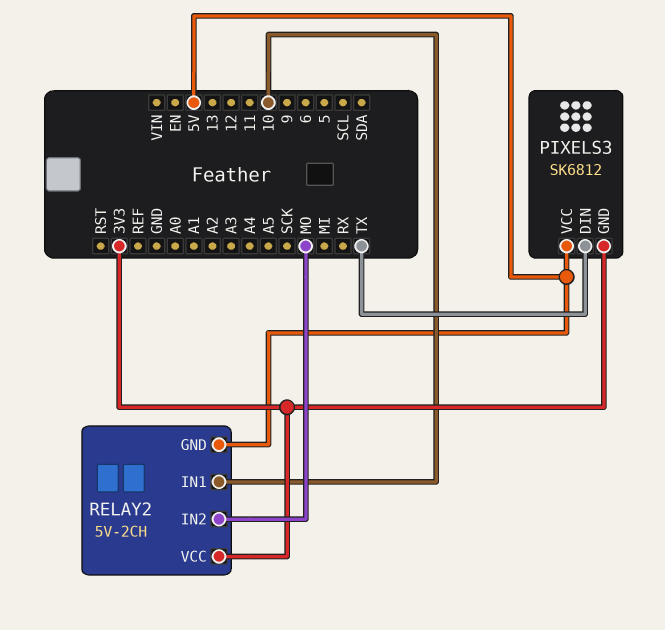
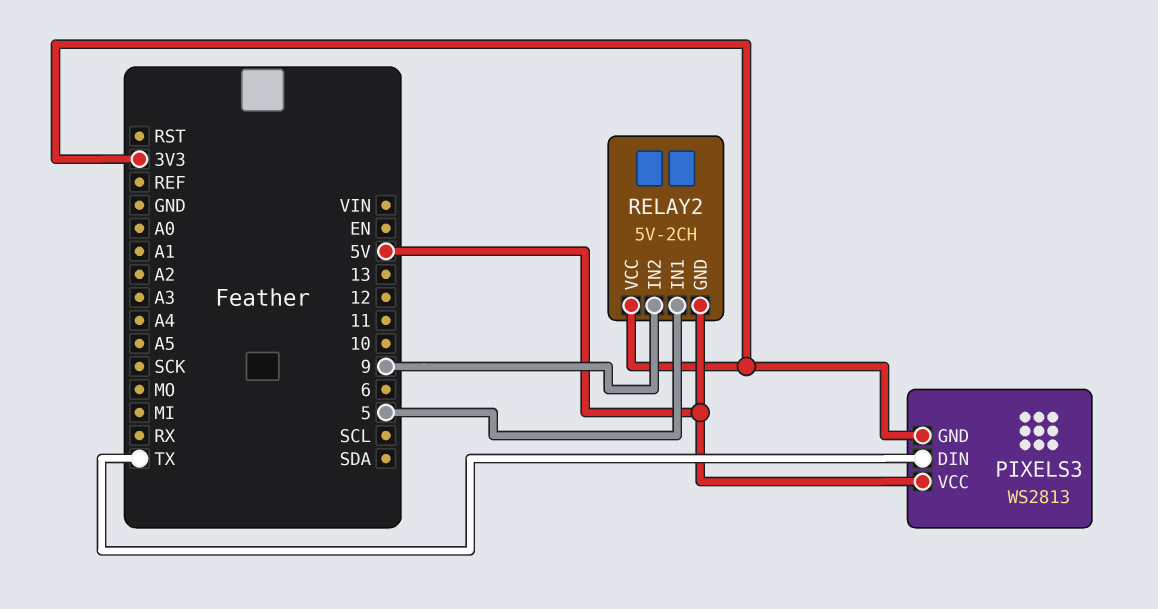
PIXELS3: SK6812 -> WS2813
RELAY2 pin IN1: 10 -> 5
RELAY2 pin IN2: MO -> 9

